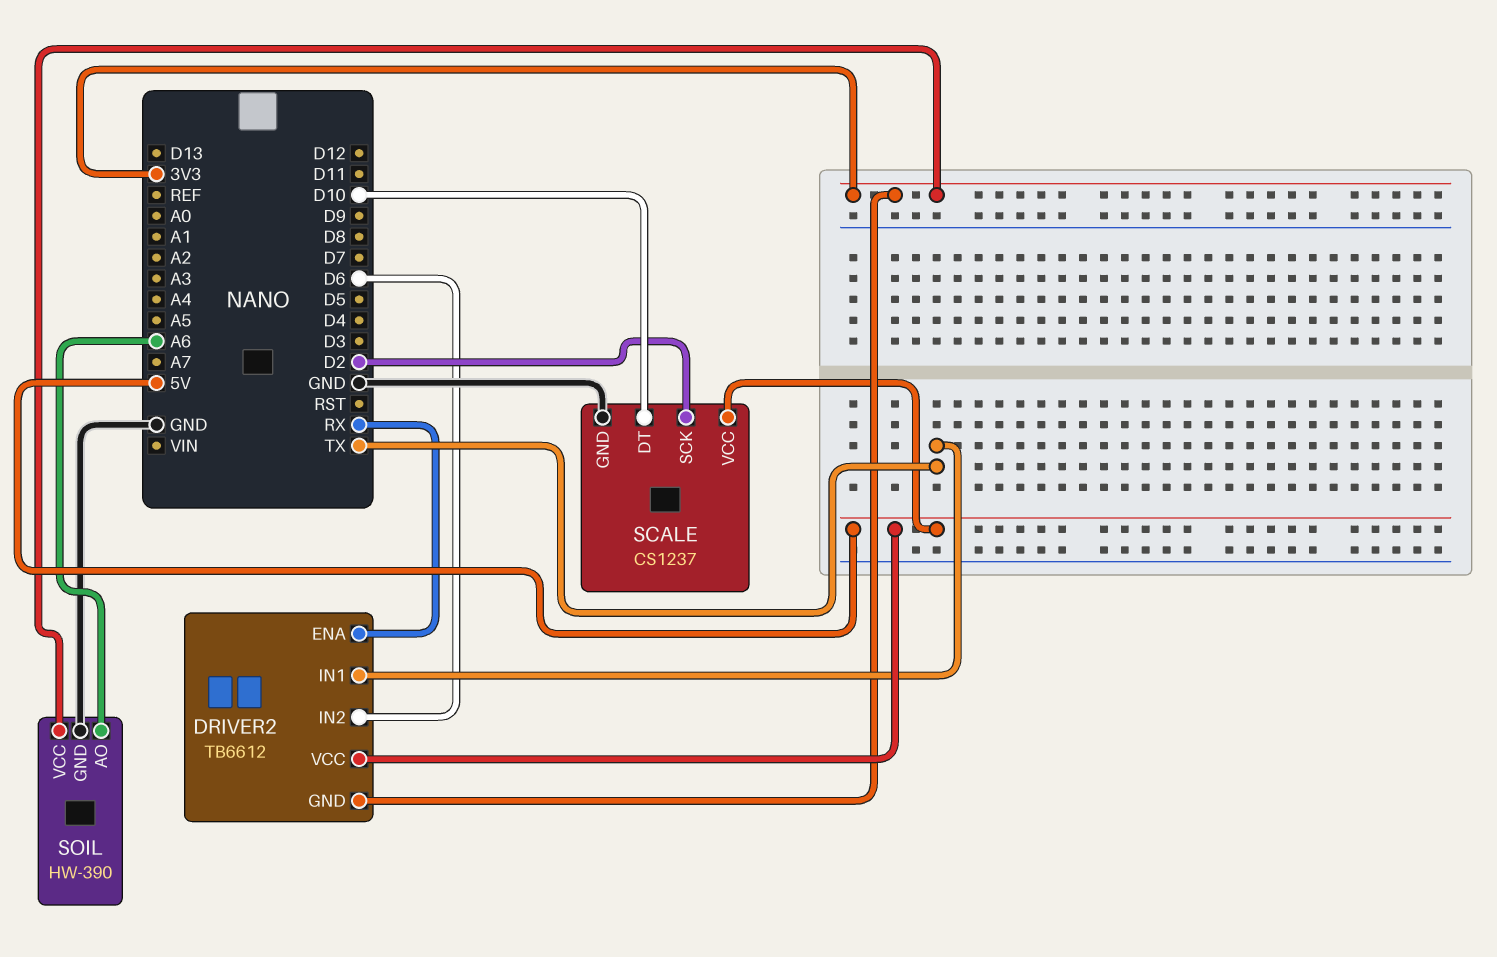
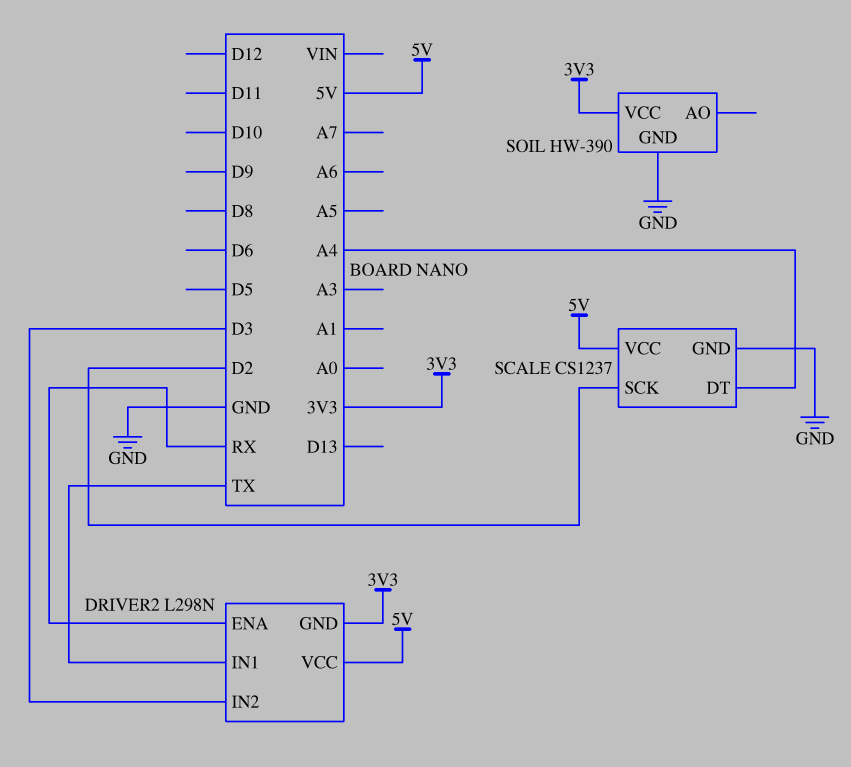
DRIVER2: TB6612 -> L298N
DRIVER2 pin IN2: D6 -> D3
SCALE pin DT: D10 -> A4
SOIL pin AO: A6 -> none

